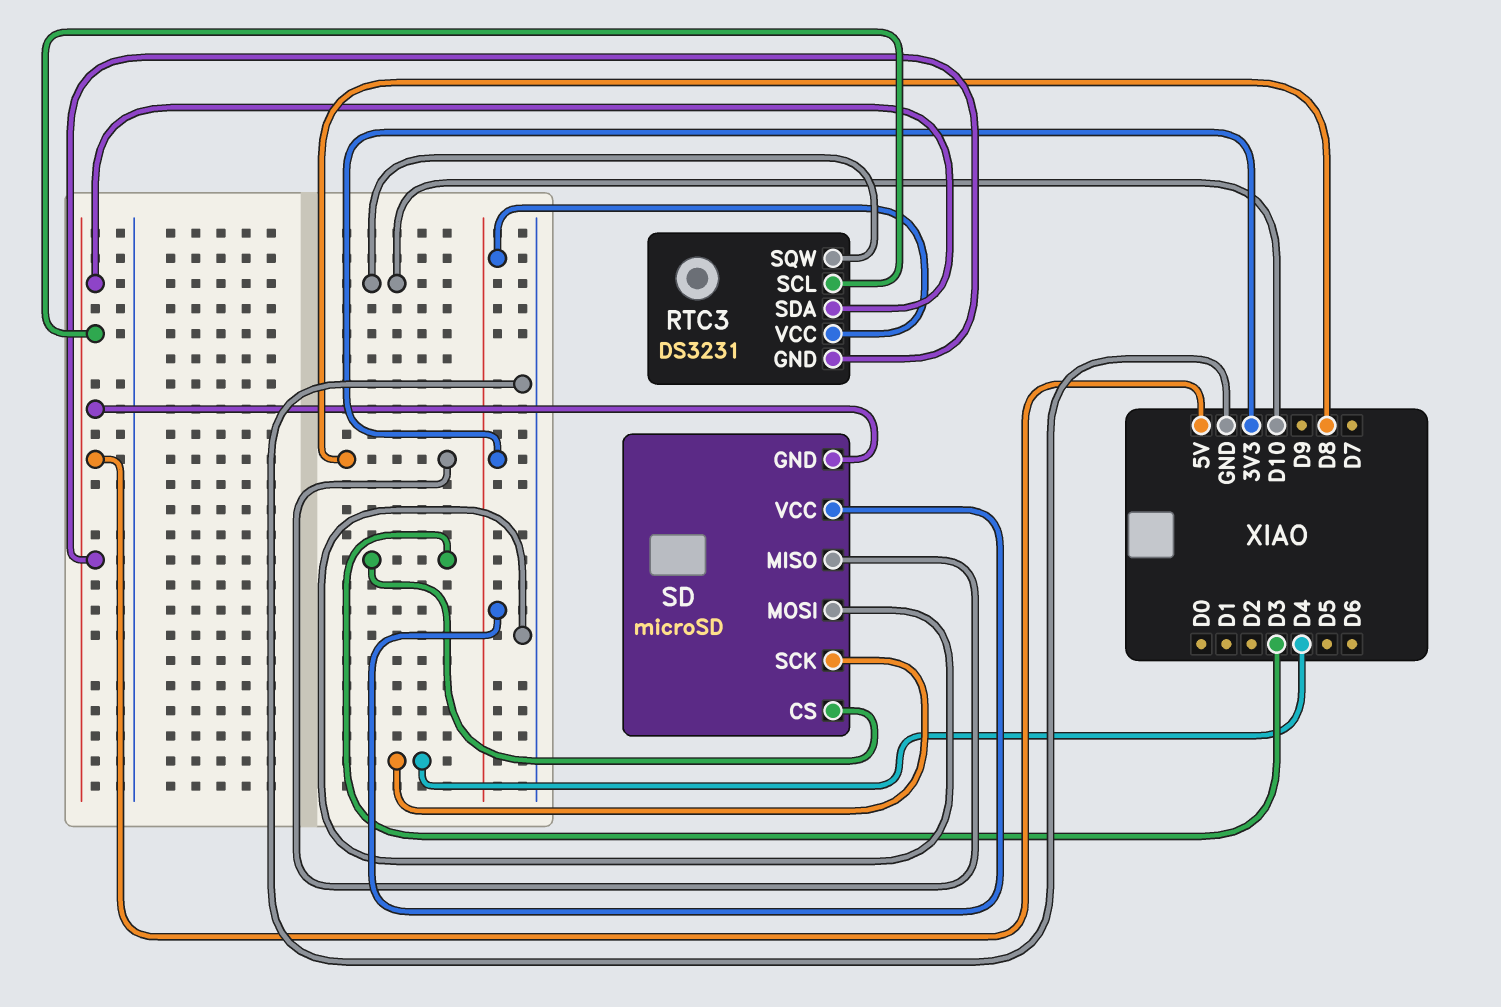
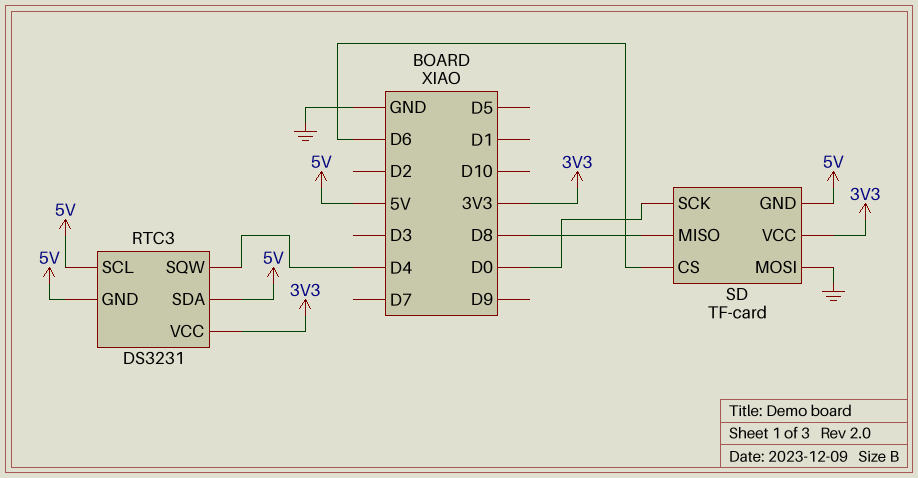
RTC3 pin SQW: D10 -> D4
SD: microSD -> TF-card
SD pin CS: D3 -> D6
SD pin SCK: D4 -> D0

